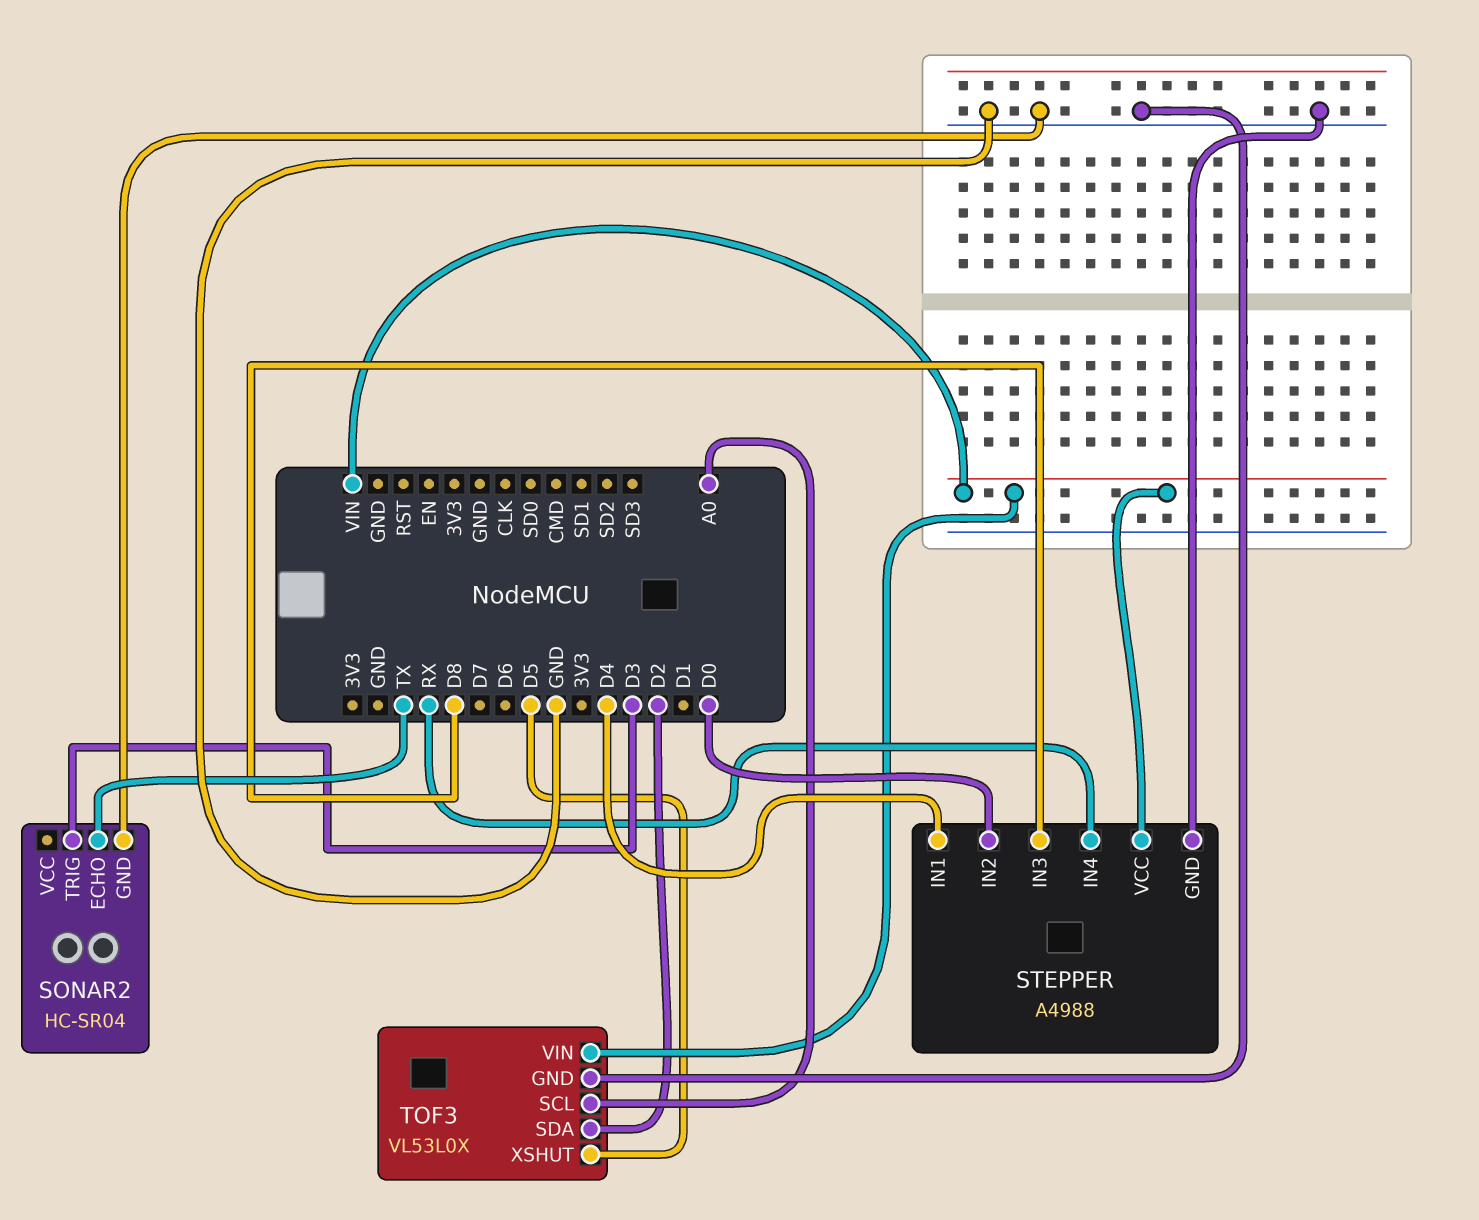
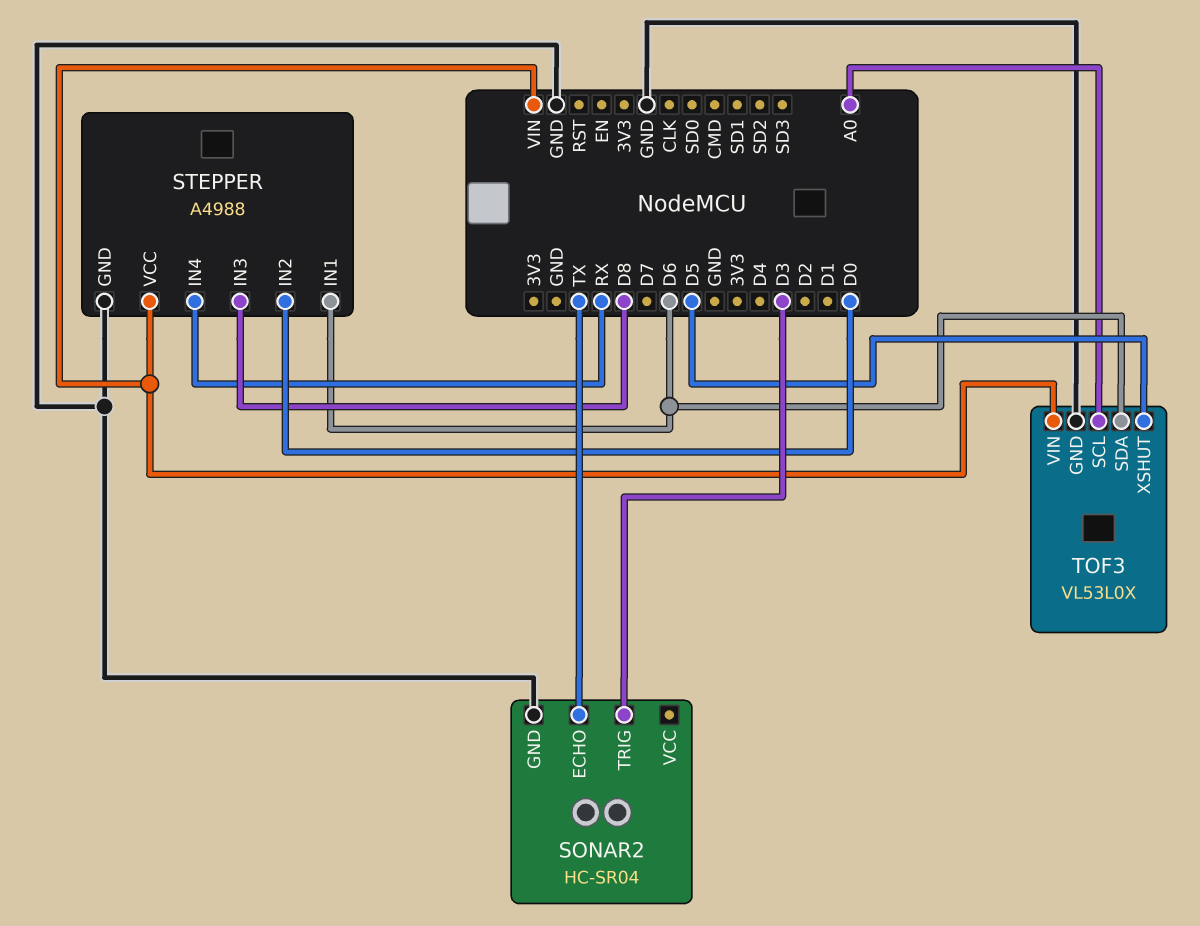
STEPPER pin IN1: D4 -> D6
TOF3 pin SDA: D2 -> D6

